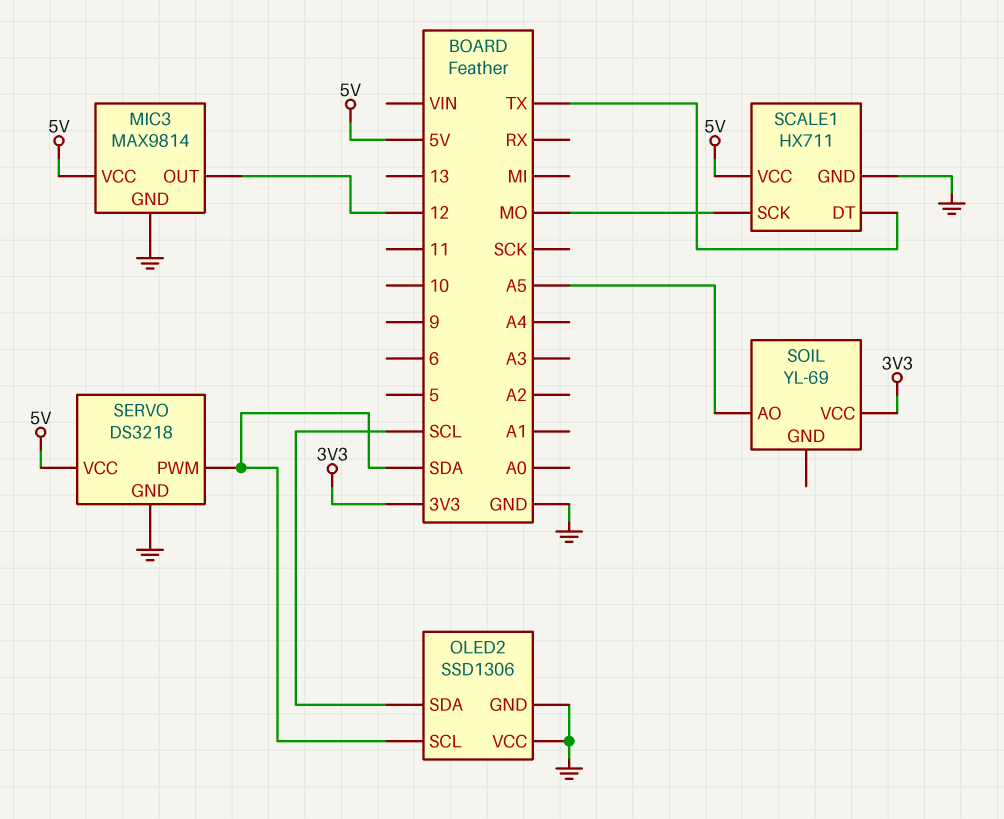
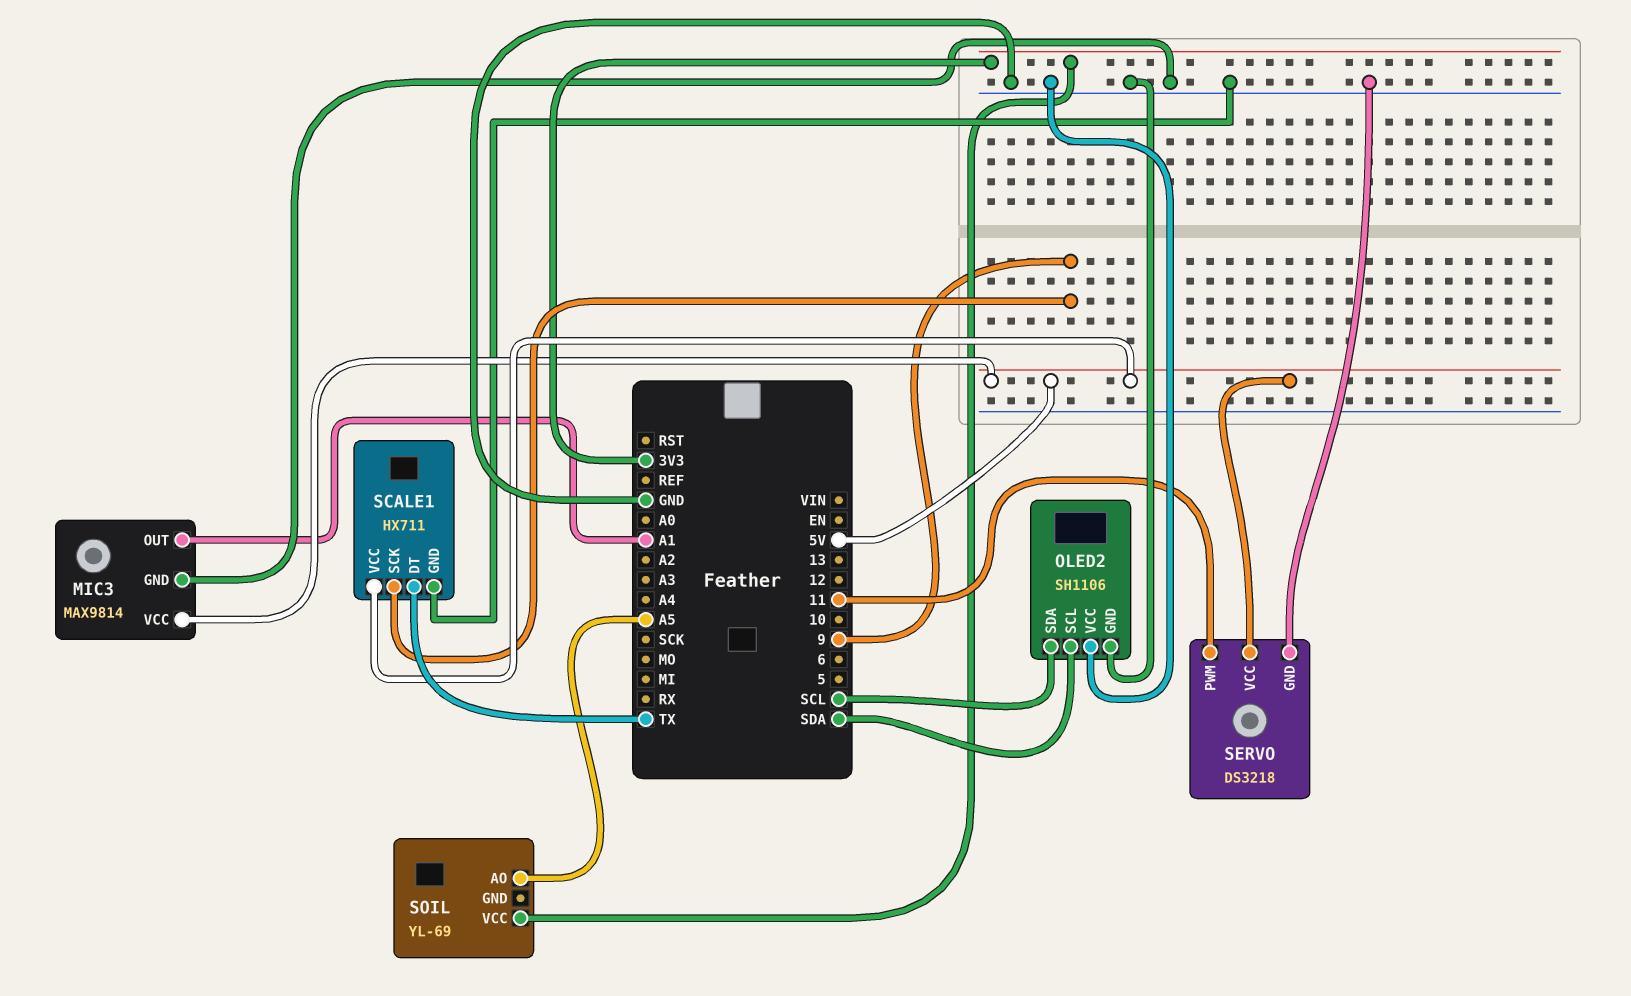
MIC3 pin OUT: 12 -> A1
OLED2: SSD1306 -> SH1106
SCALE1 pin SCK: MO -> 9
SERVO pin PWM: SDA -> 11

